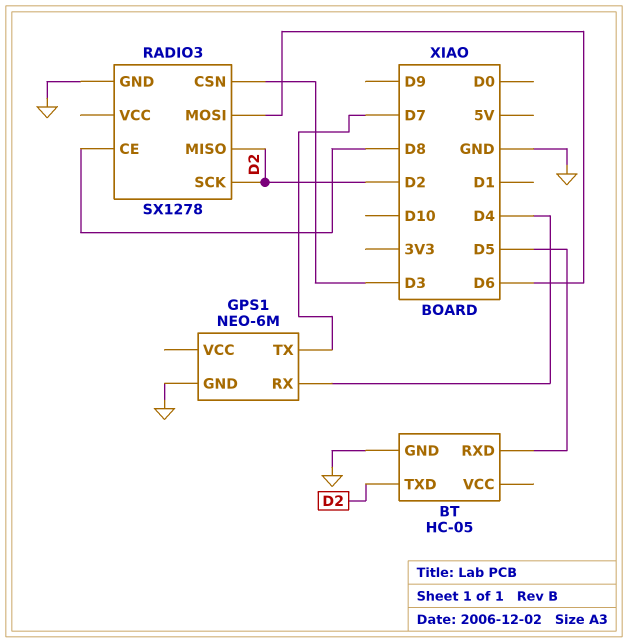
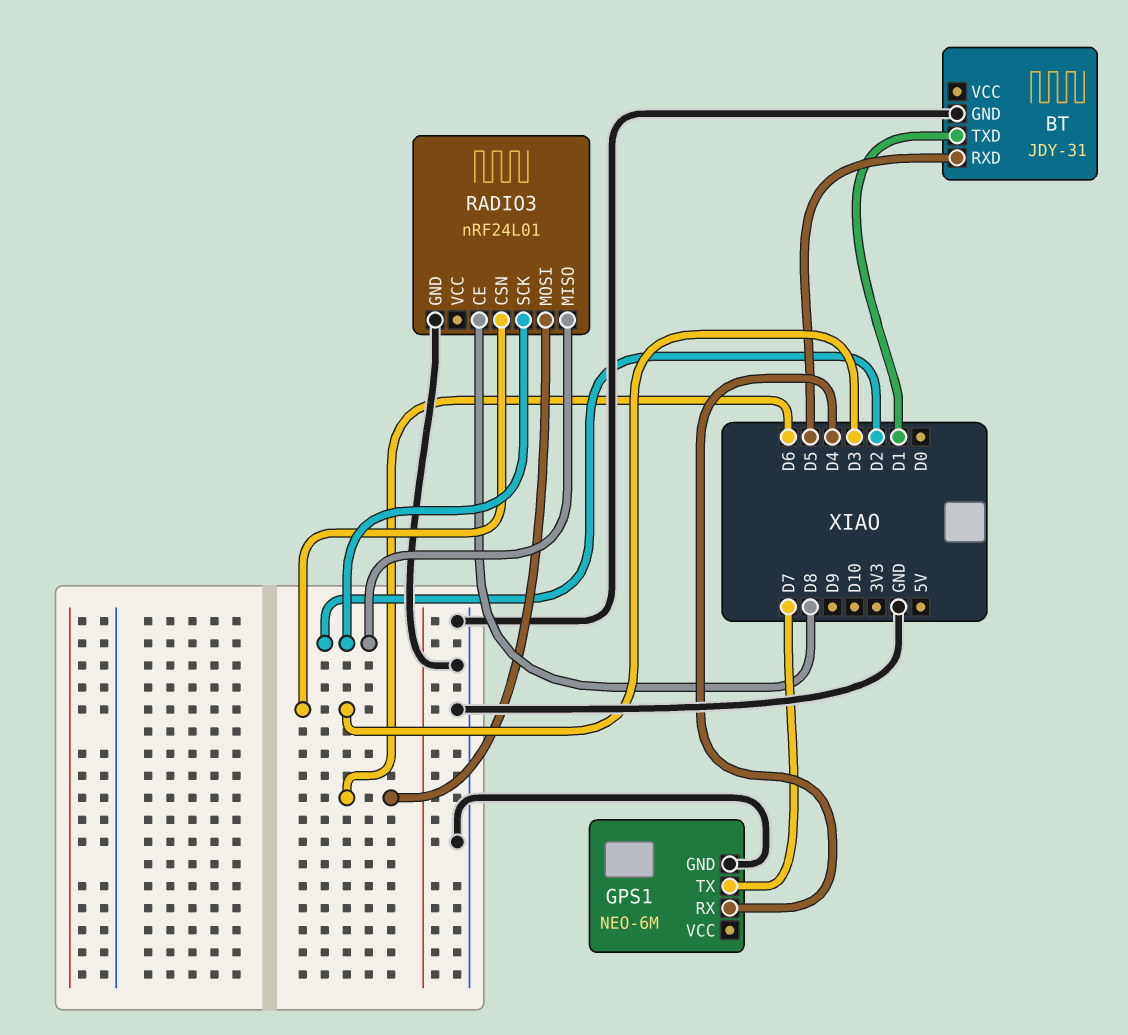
BT: HC-05 -> JDY-31
BT pin TXD: D2 -> D1
RADIO3: SX1278 -> nRF24L01

